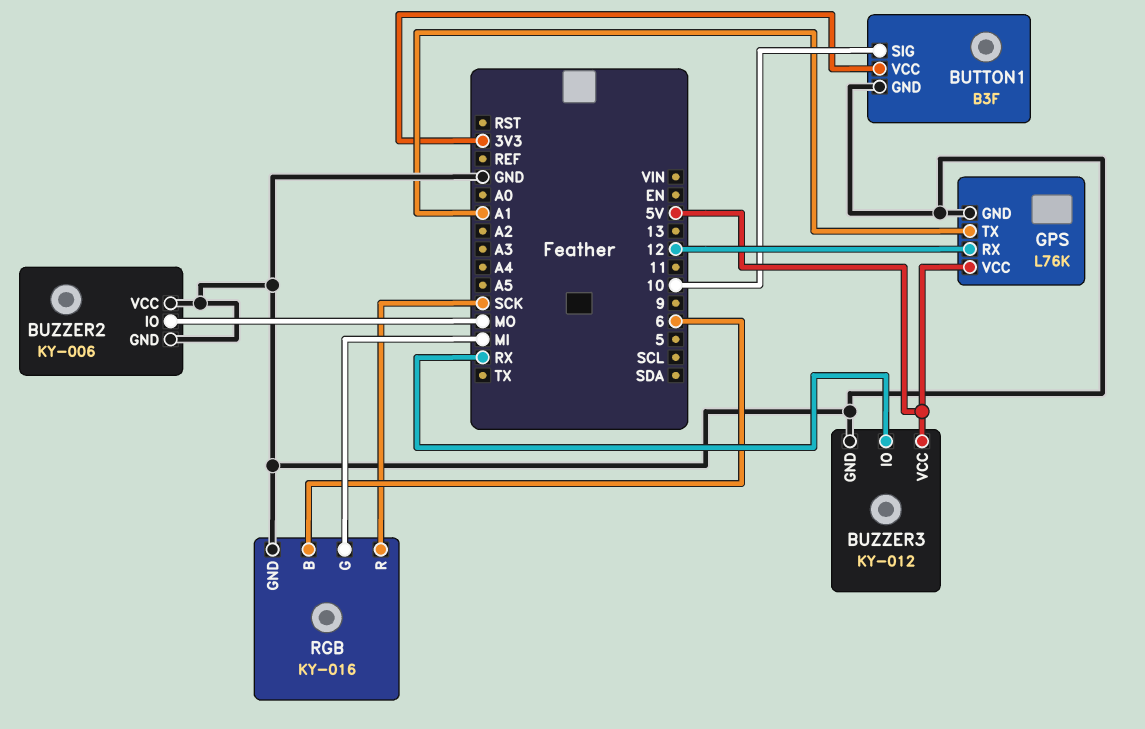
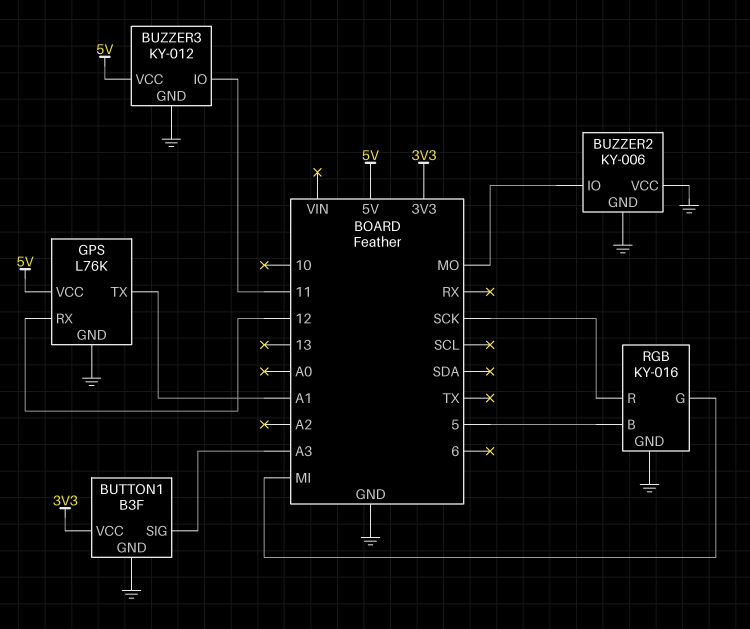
BUTTON1 pin SIG: 10 -> A3
BUZZER3 pin IO: RX -> 11
RGB pin B: 6 -> 5

